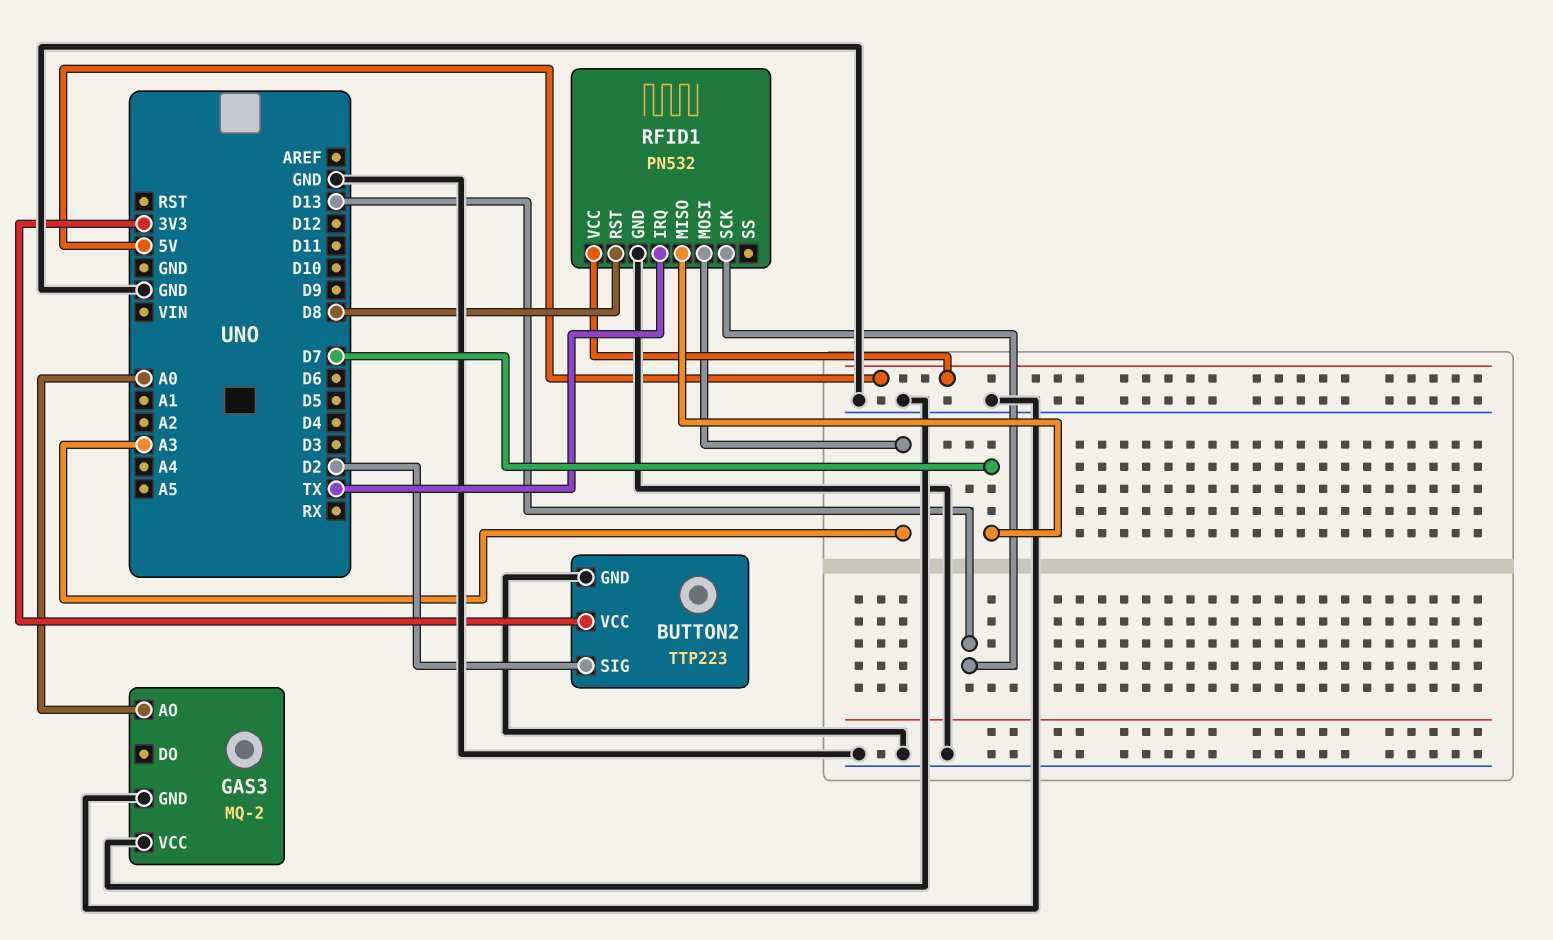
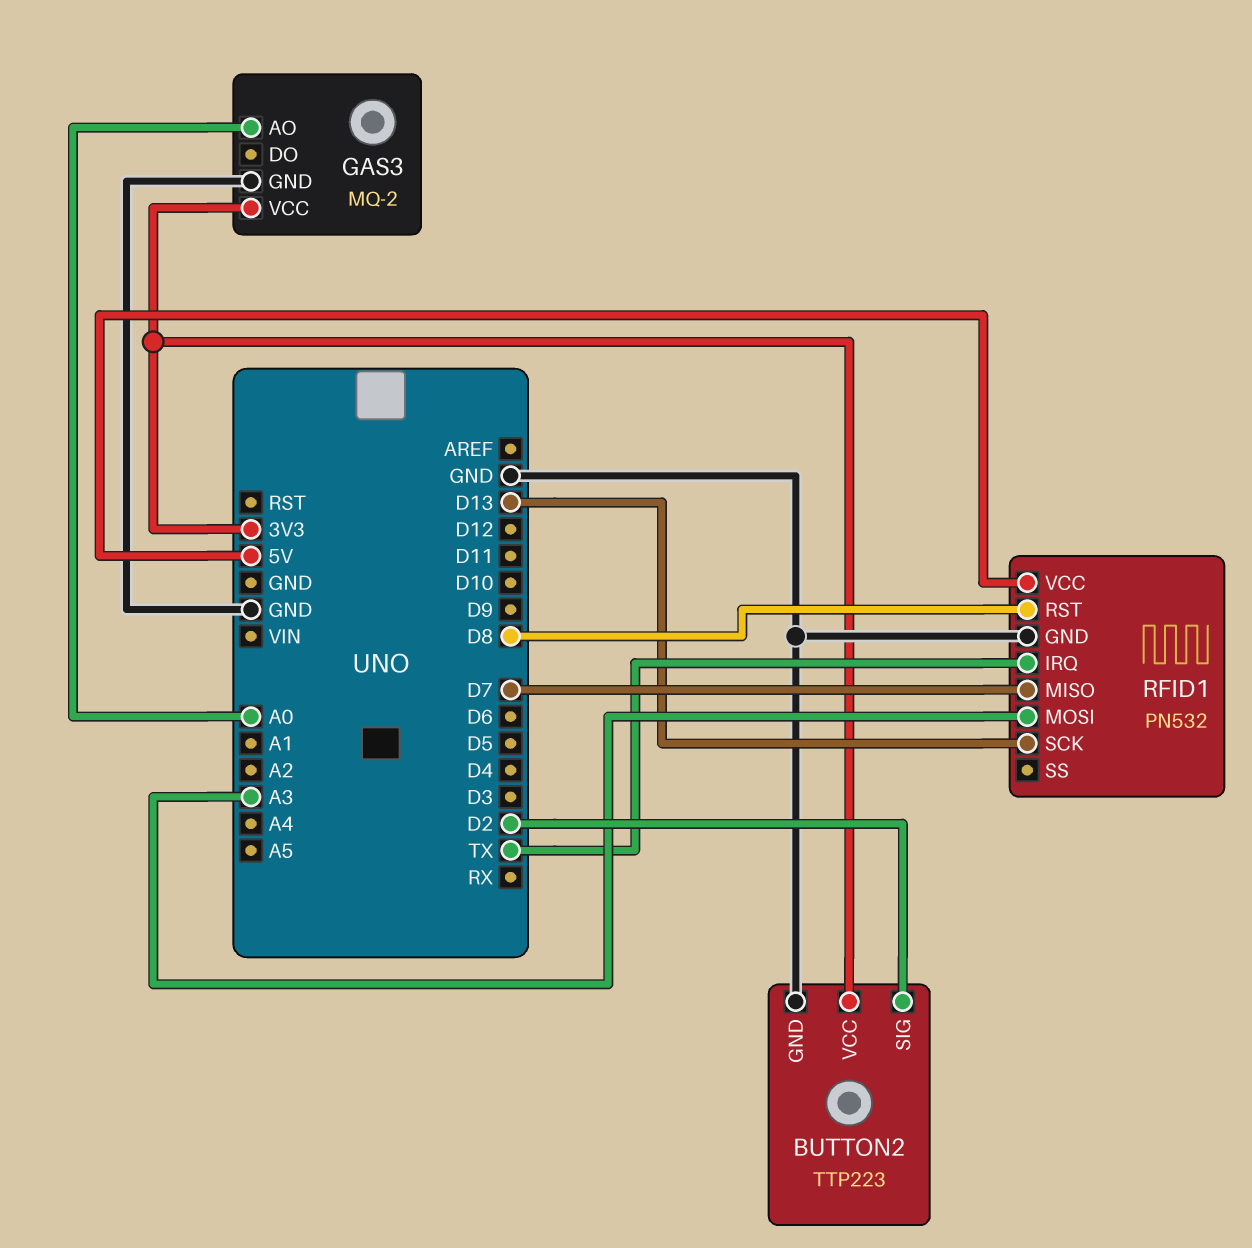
GAS3 pin VCC: GND -> 3V3

